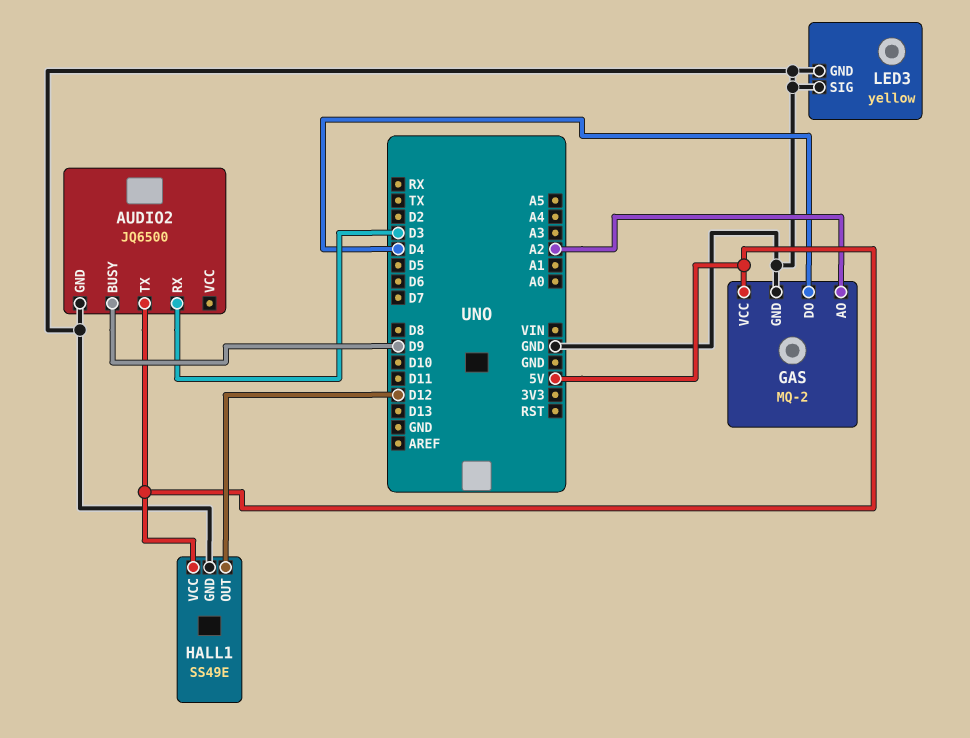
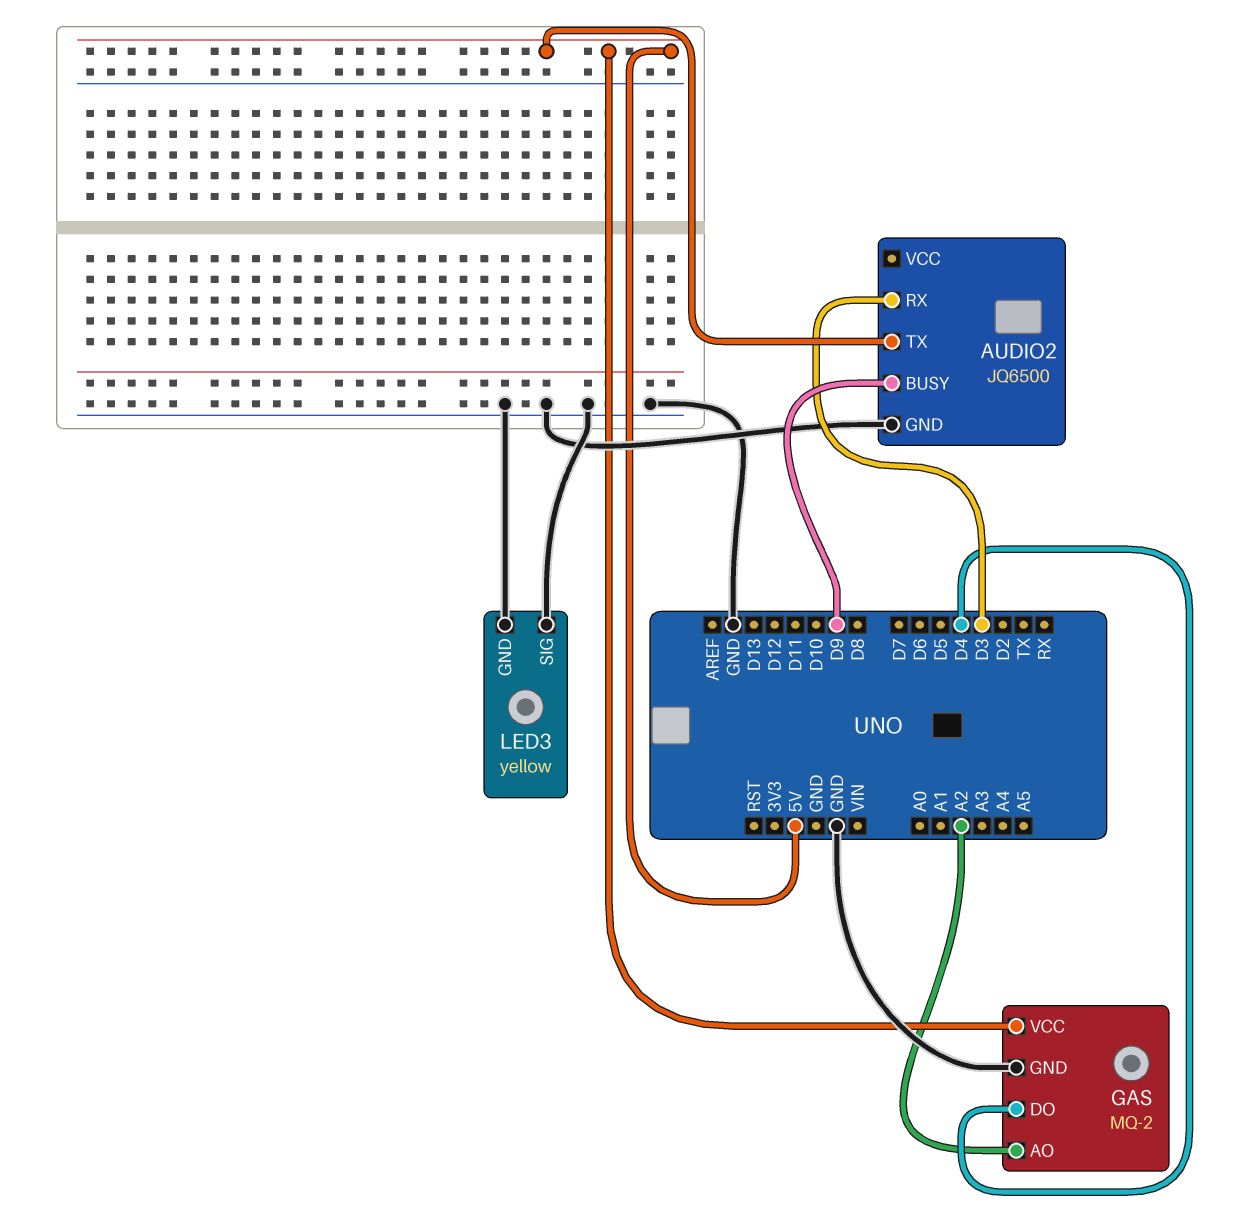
HALL1: SS49E -> none
HALL1 pin GND: GND -> none
HALL1 pin OUT: D12 -> none
HALL1 pin VCC: 5V -> none

